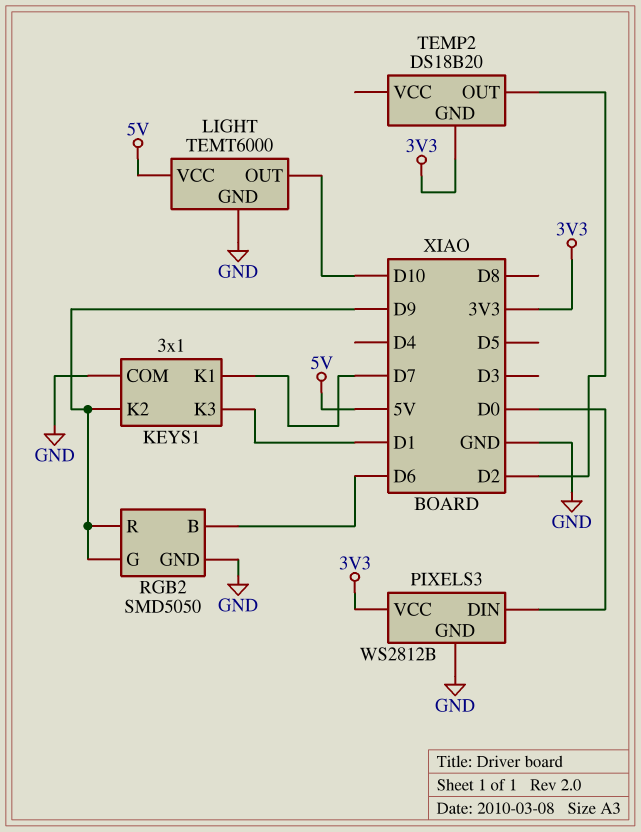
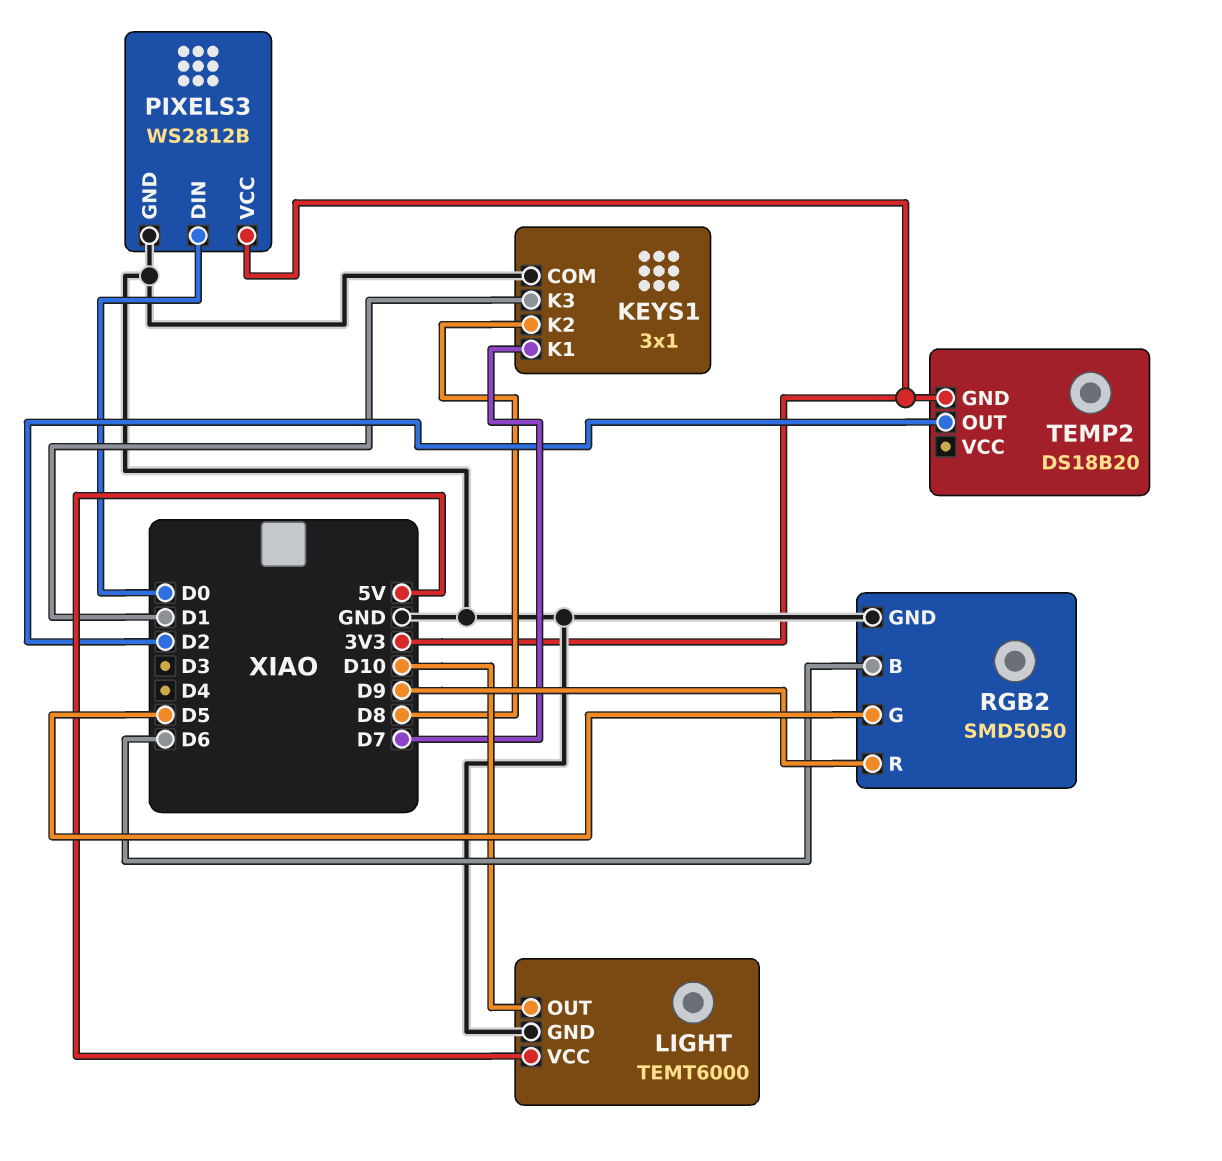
KEYS1 pin K2: D9 -> D8
RGB2 pin G: D9 -> D5

